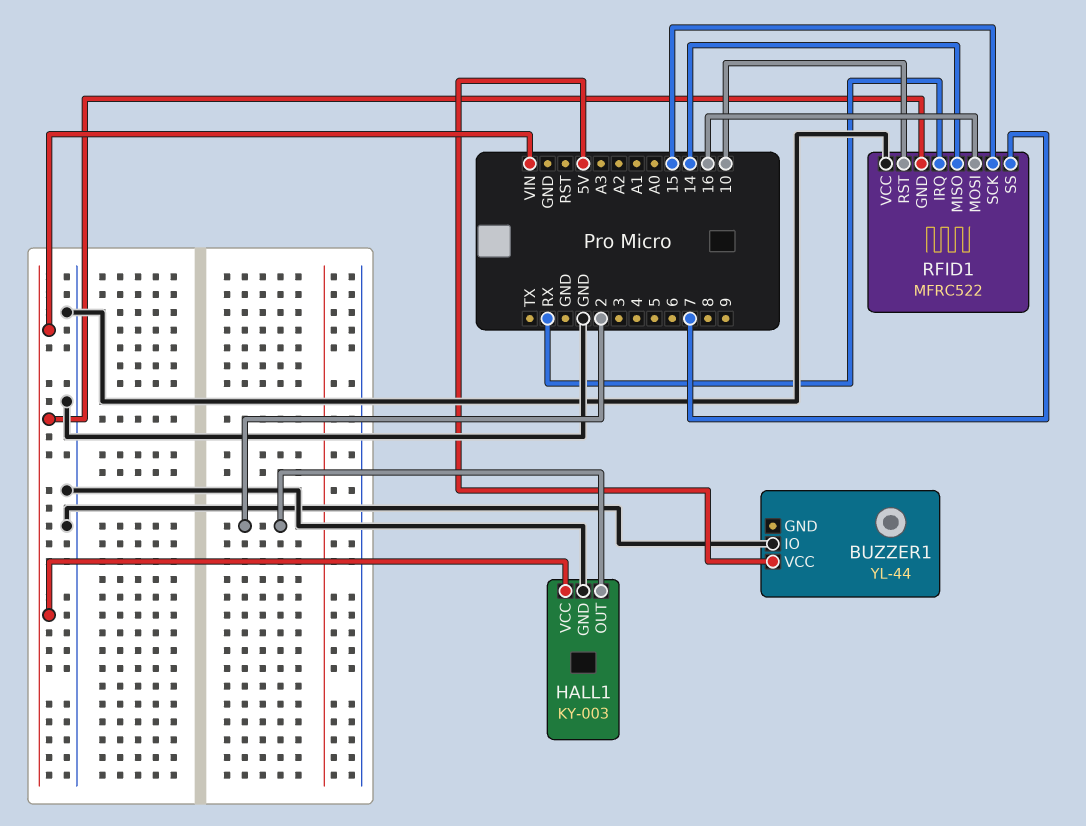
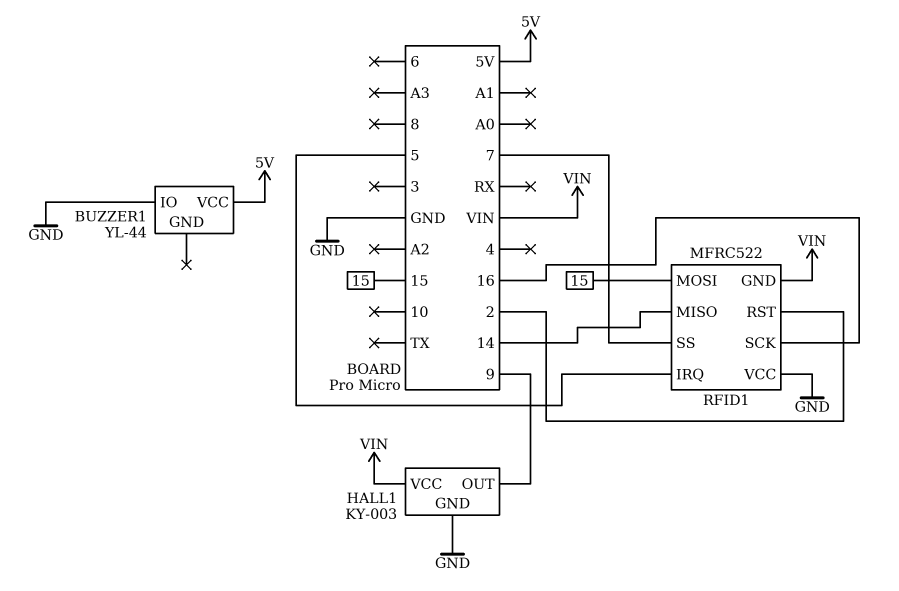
HALL1 pin OUT: 2 -> 9
RFID1 pin IRQ: RX -> 5
RFID1 pin MOSI: 16 -> 15
RFID1 pin RST: 10 -> 2
RFID1 pin SCK: 15 -> 16

